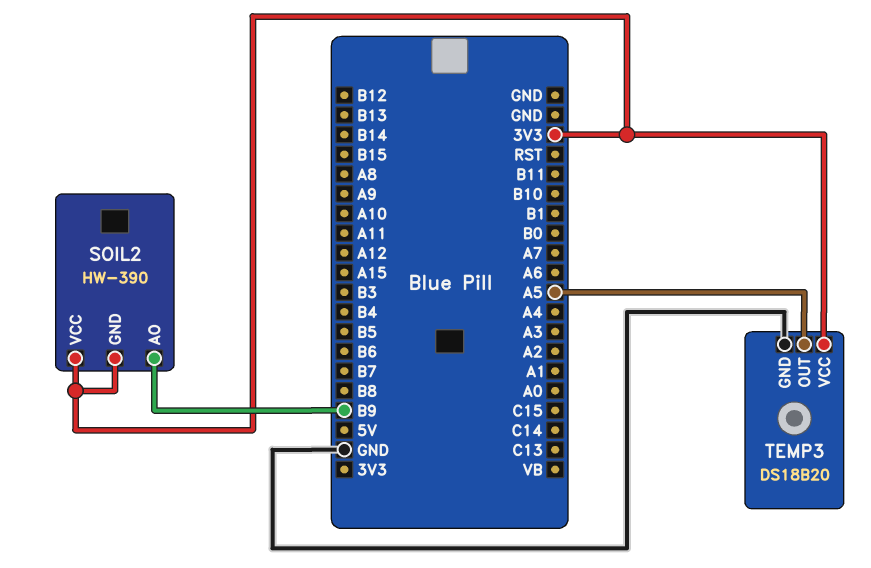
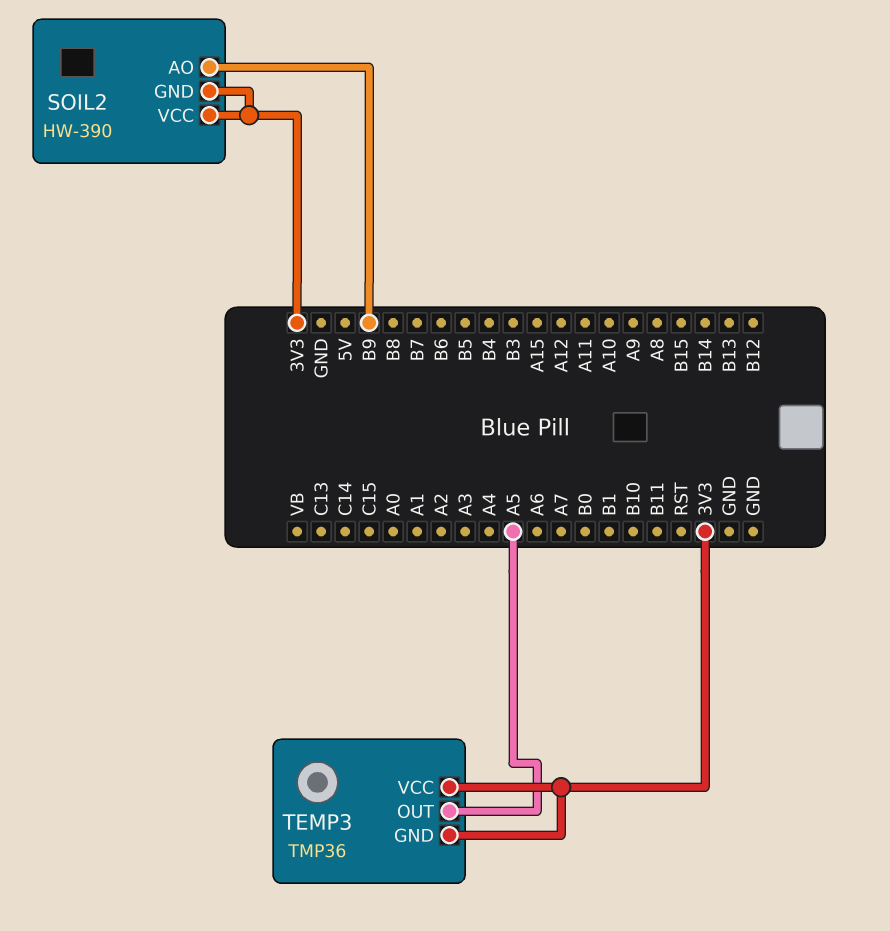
TEMP3: DS18B20 -> TMP36
TEMP3 pin GND: GND -> 3V3

